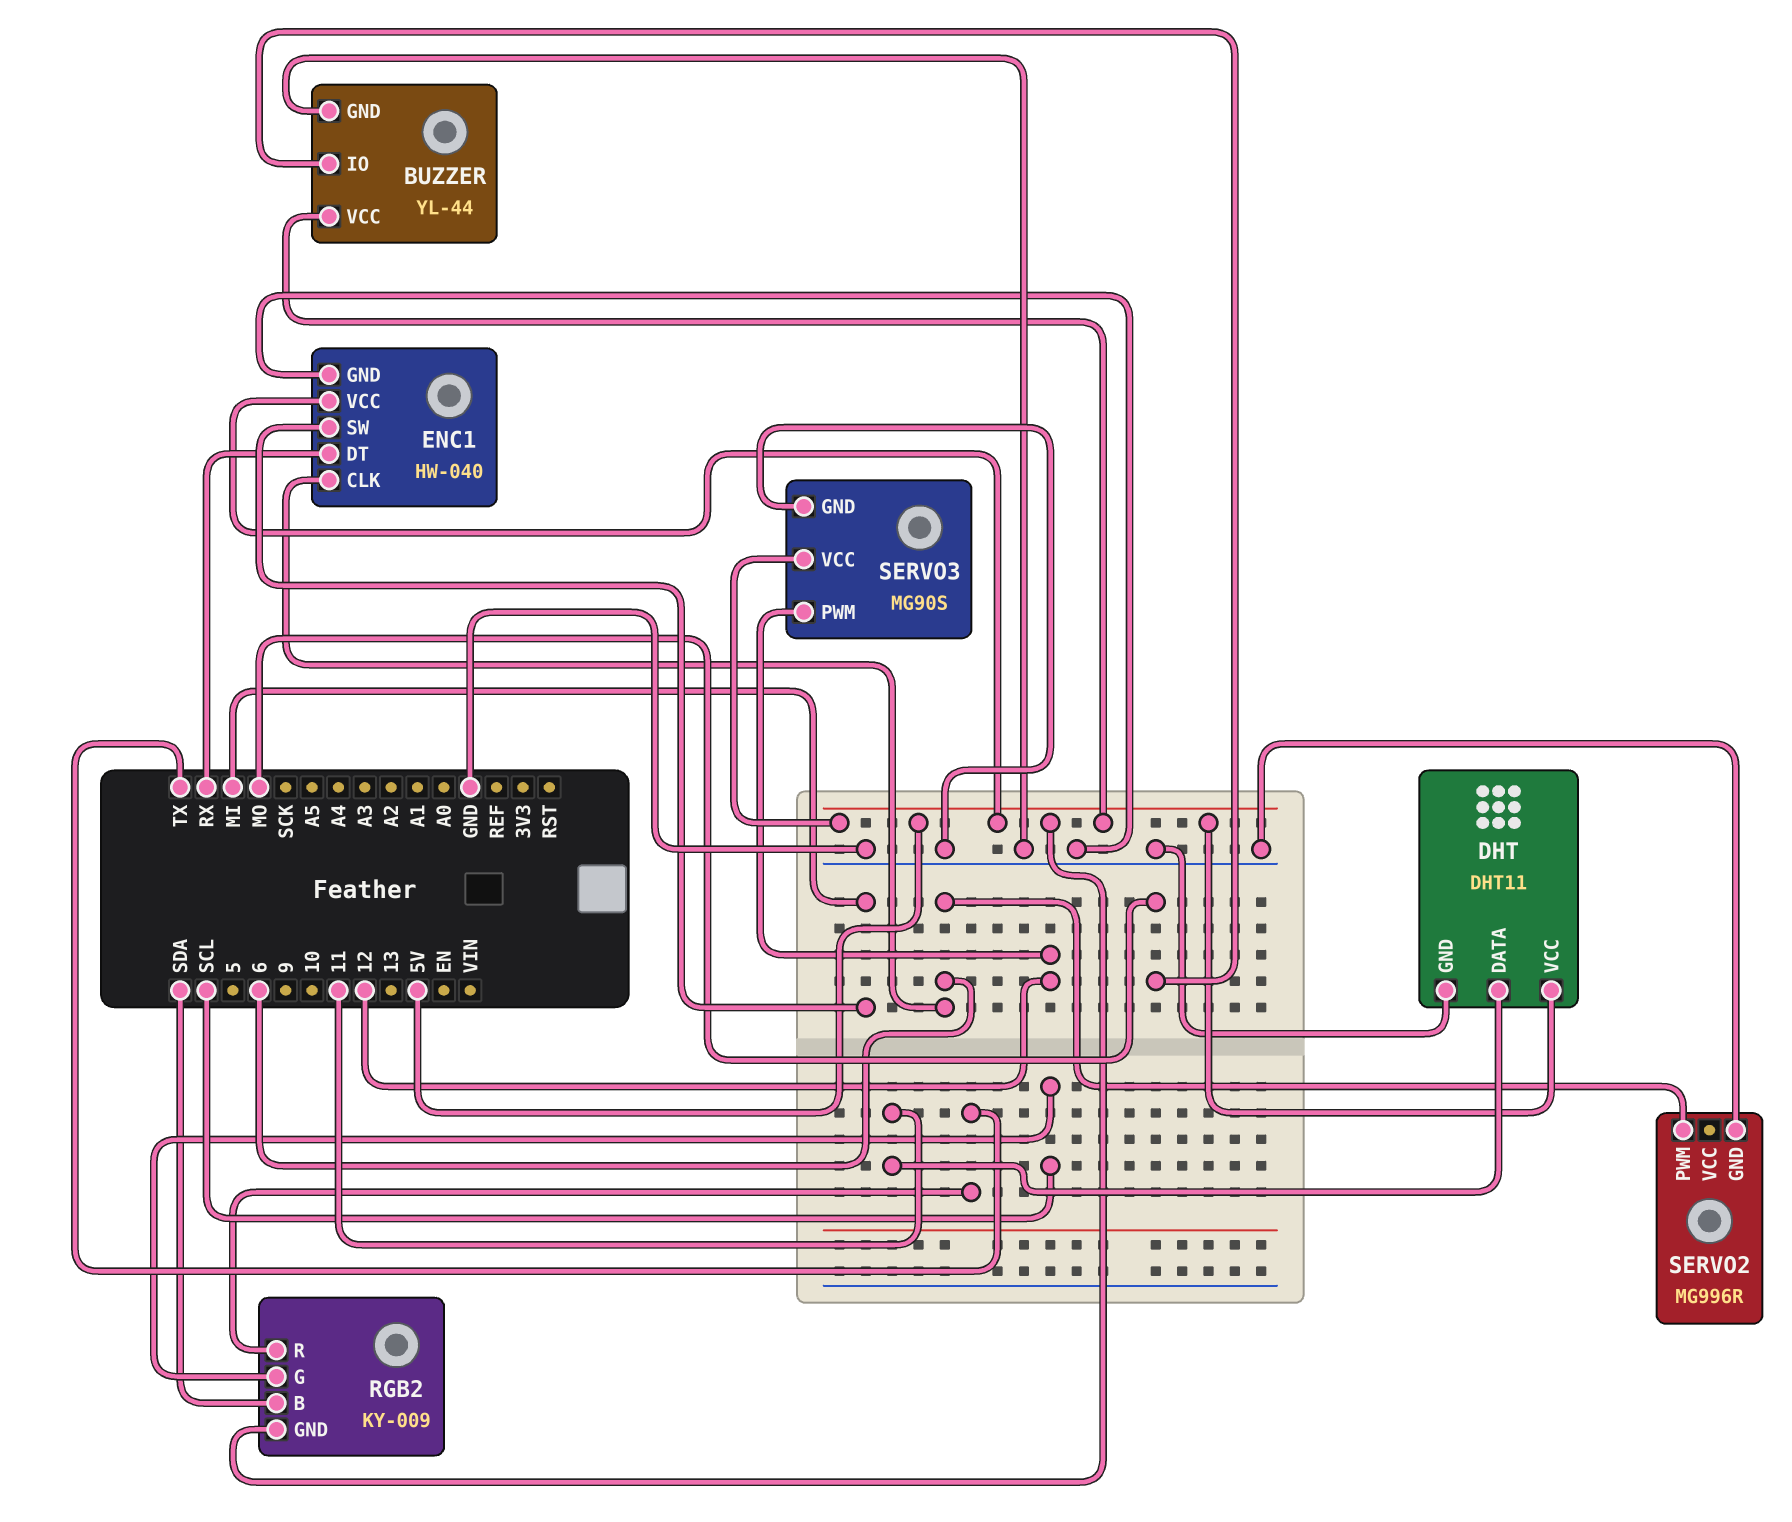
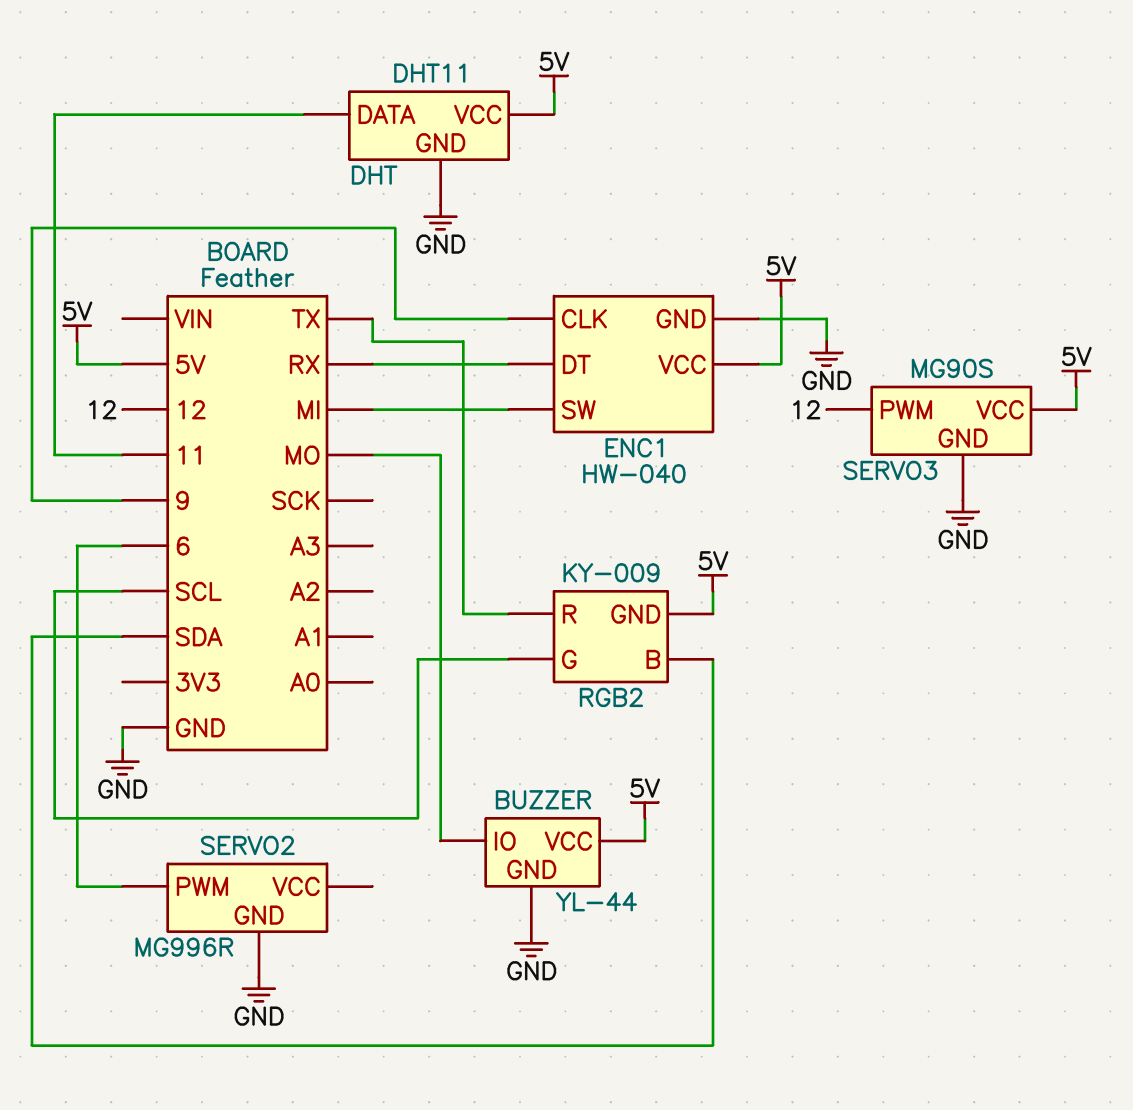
ENC1 pin CLK: 6 -> 9

